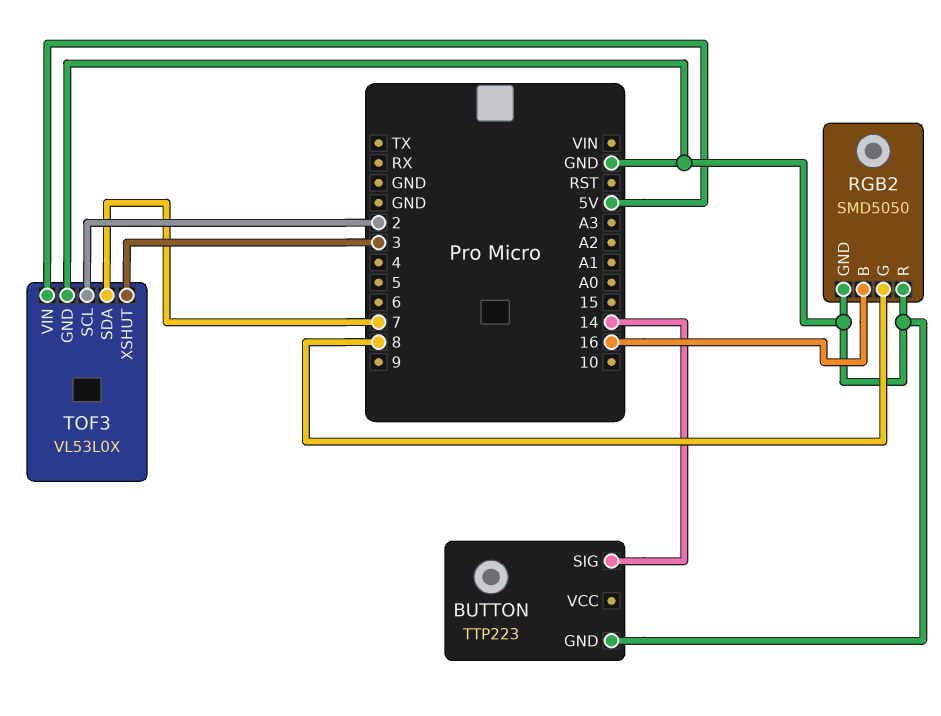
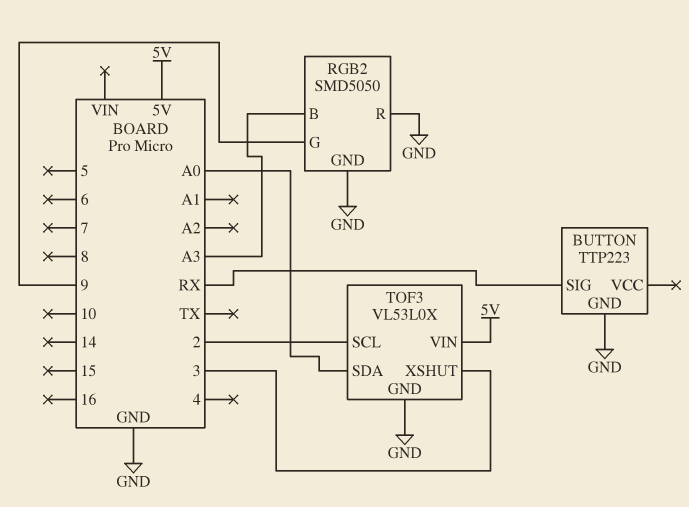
BUTTON pin SIG: 14 -> RX
RGB2 pin B: 16 -> A3
RGB2 pin G: 8 -> 9
TOF3 pin SDA: 7 -> A0

